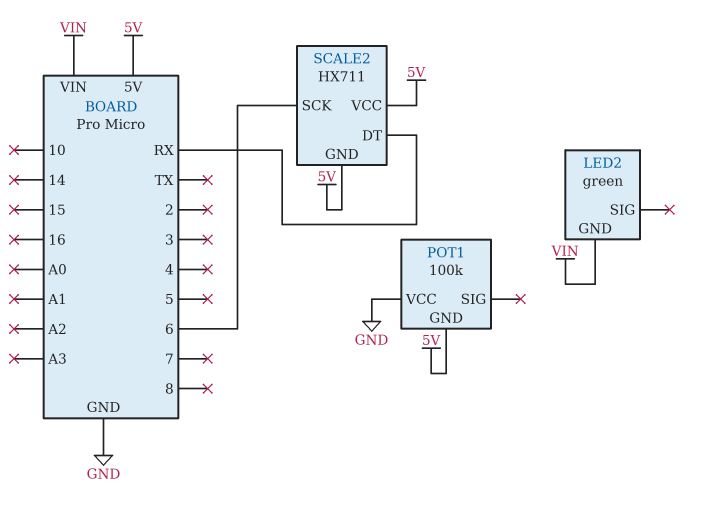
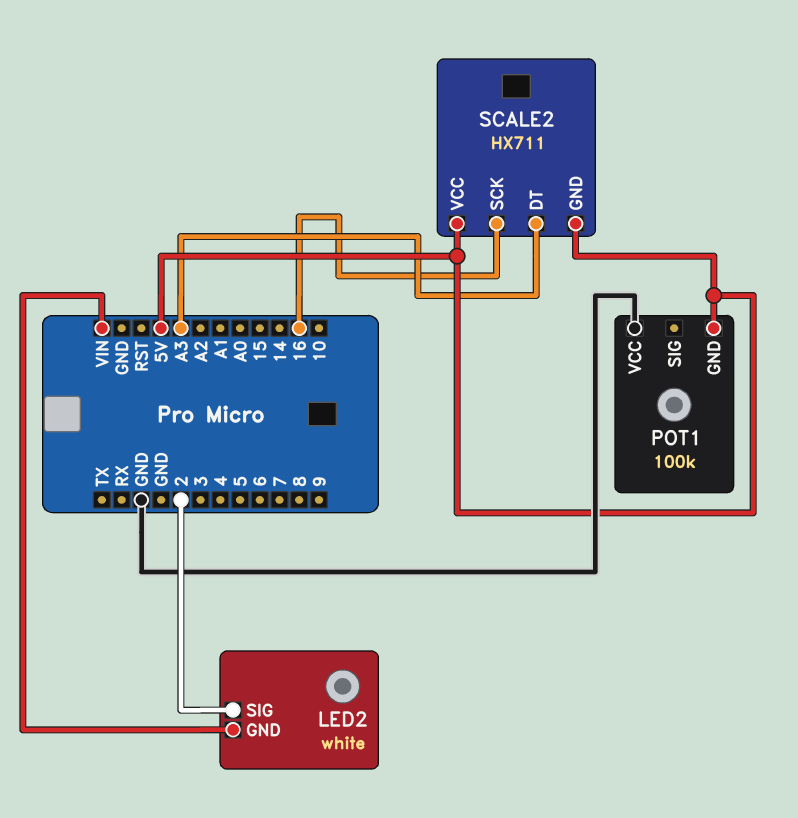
LED2: green -> white
LED2 pin SIG: none -> 2
SCALE2 pin DT: RX -> A3
SCALE2 pin SCK: 6 -> 16

